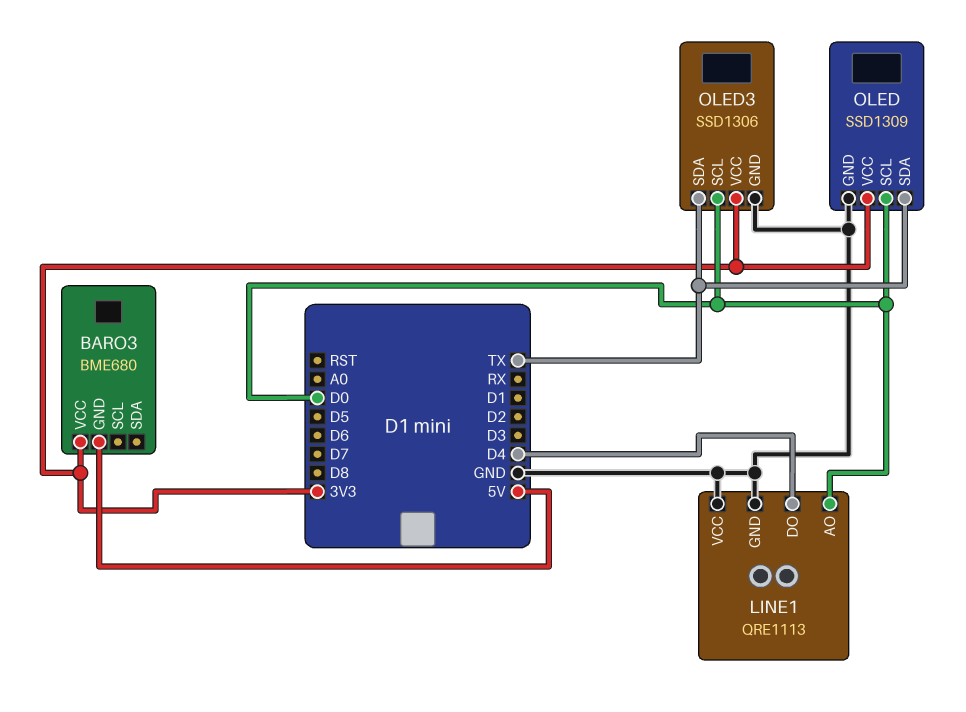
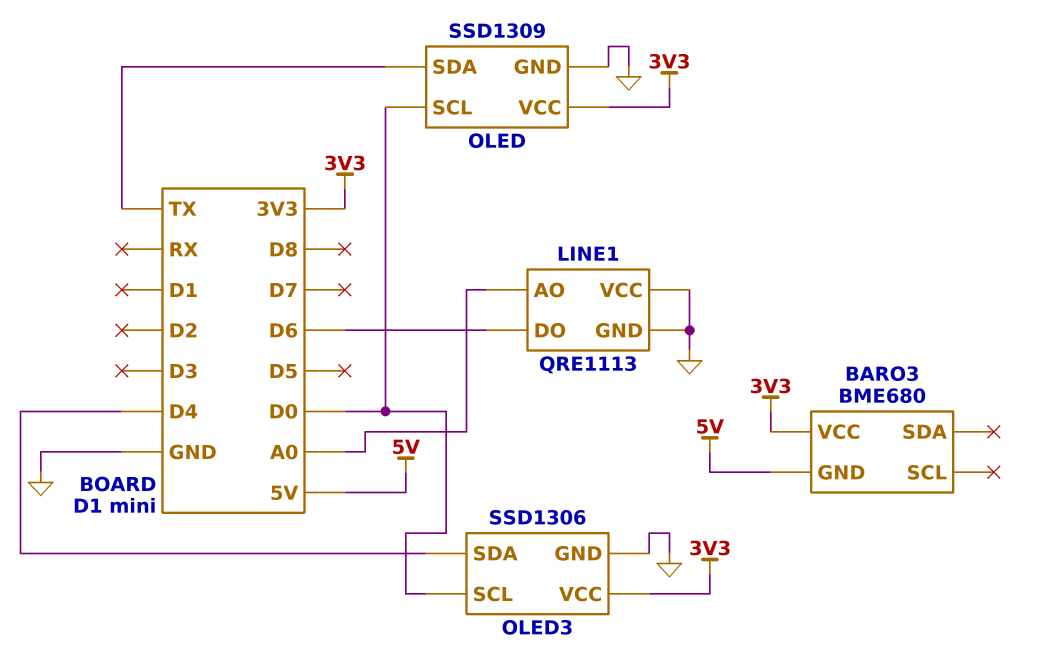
LINE1 pin AO: D0 -> A0
LINE1 pin DO: D4 -> D6
OLED3 pin SDA: TX -> D4

